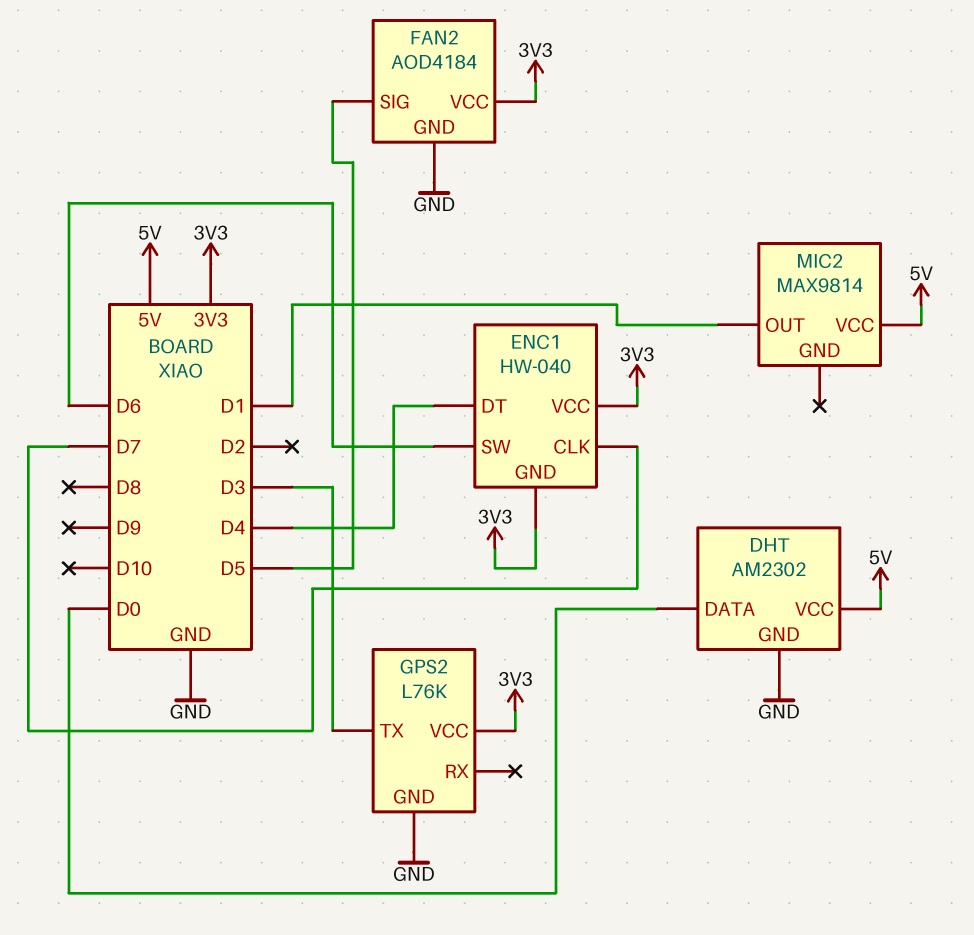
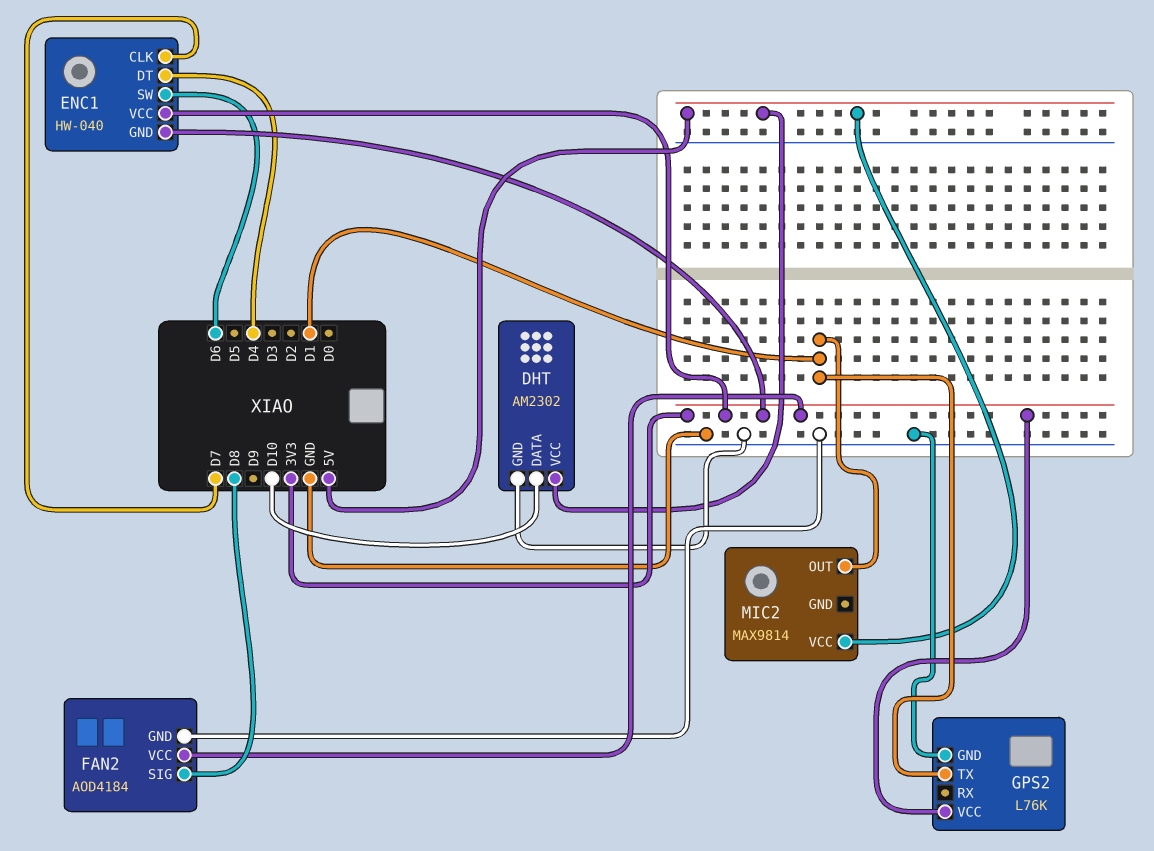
DHT pin DATA: D0 -> D10
FAN2 pin SIG: D5 -> D8
GPS2 pin TX: D3 -> D1

